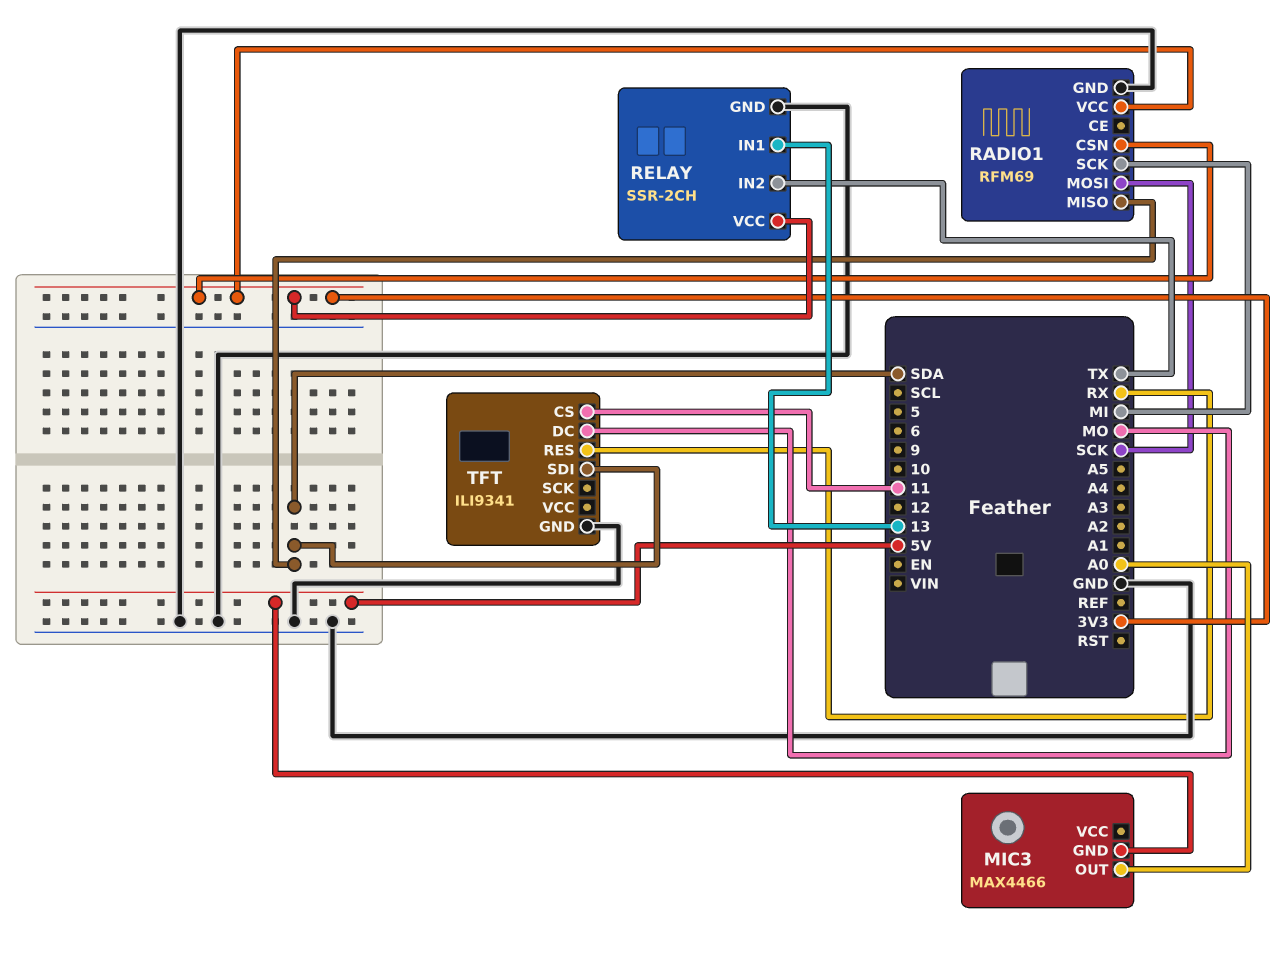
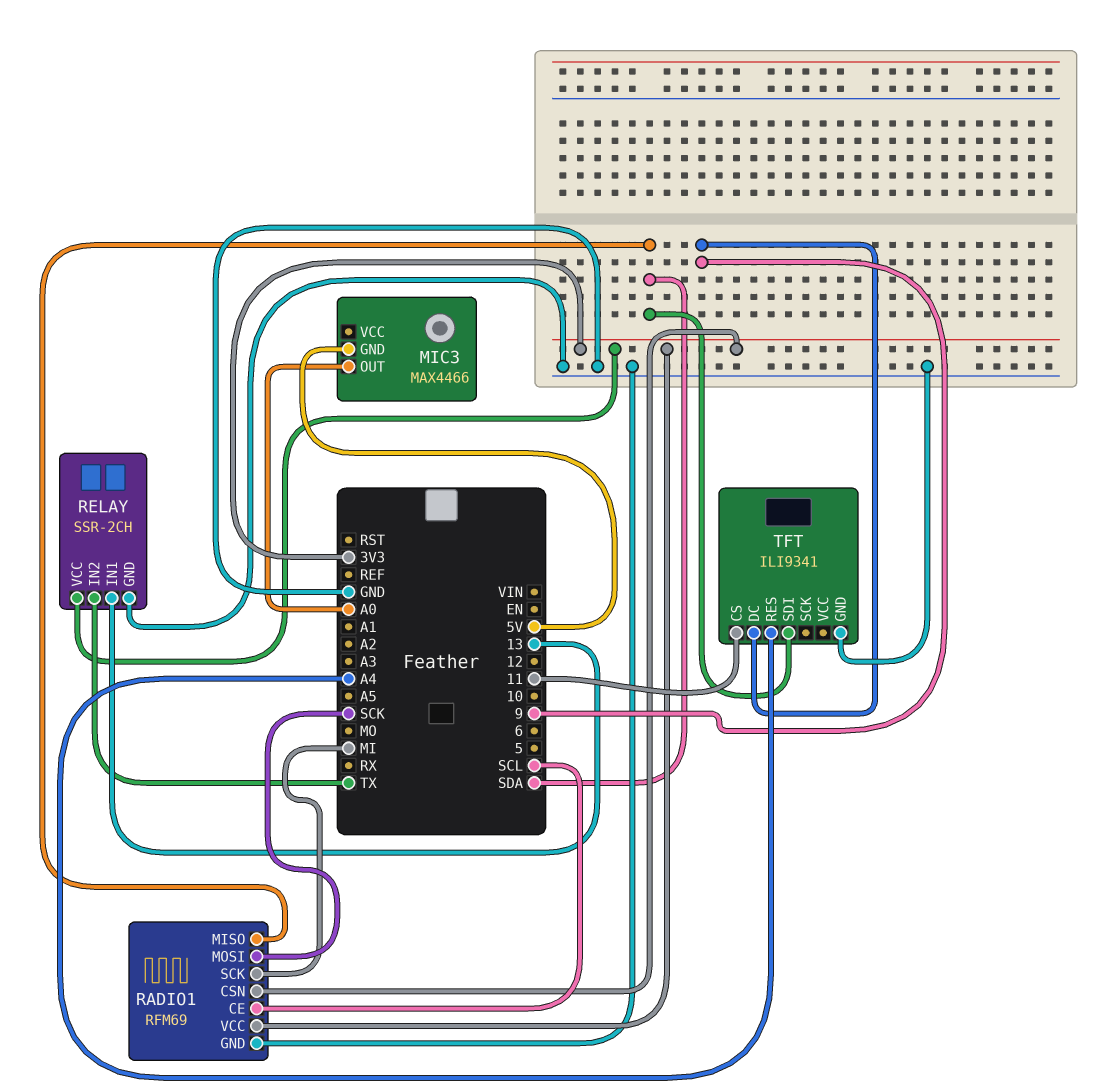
RADIO1 pin CE: none -> SCL
TFT pin DC: MO -> 9
TFT pin RES: RX -> A4

